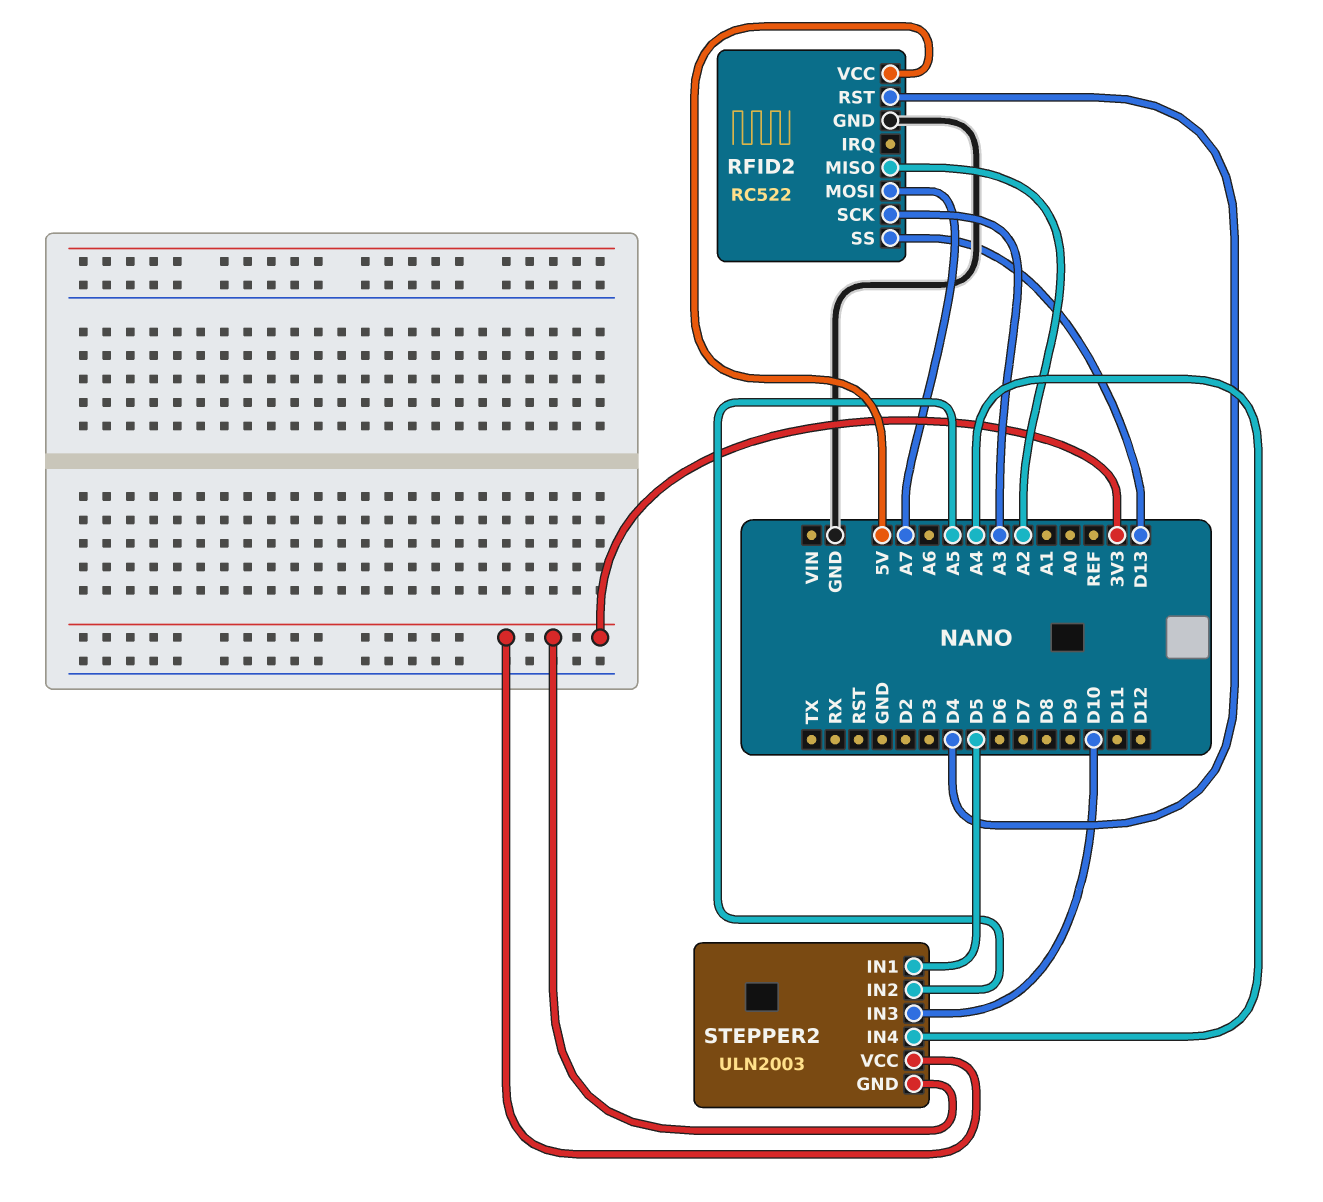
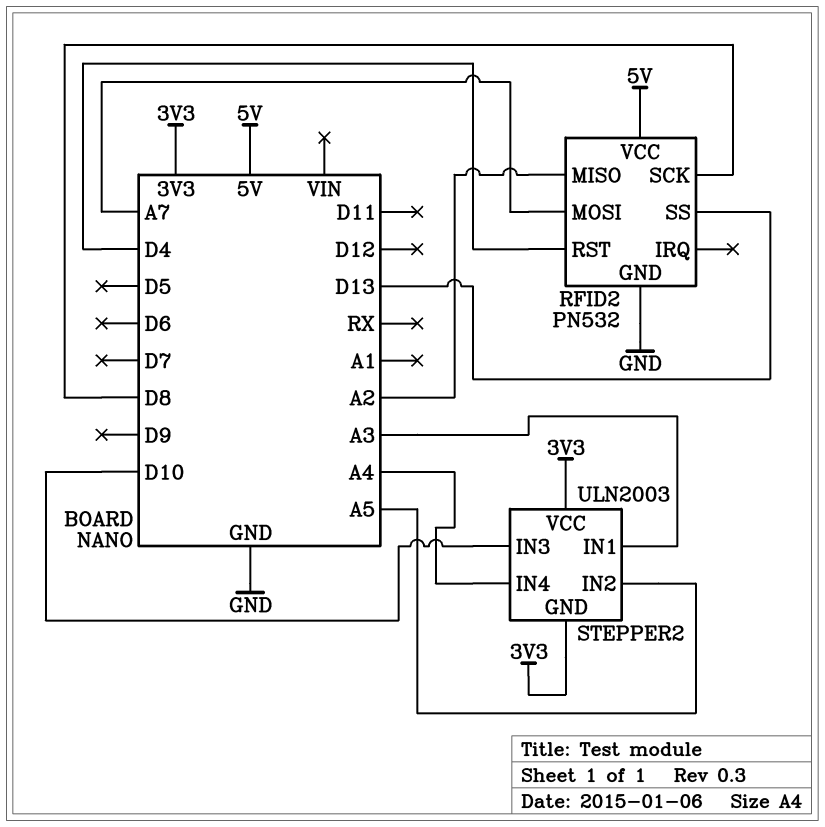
RFID2: RC522 -> PN532
RFID2 pin SCK: A3 -> D8
STEPPER2 pin IN1: D5 -> A3

